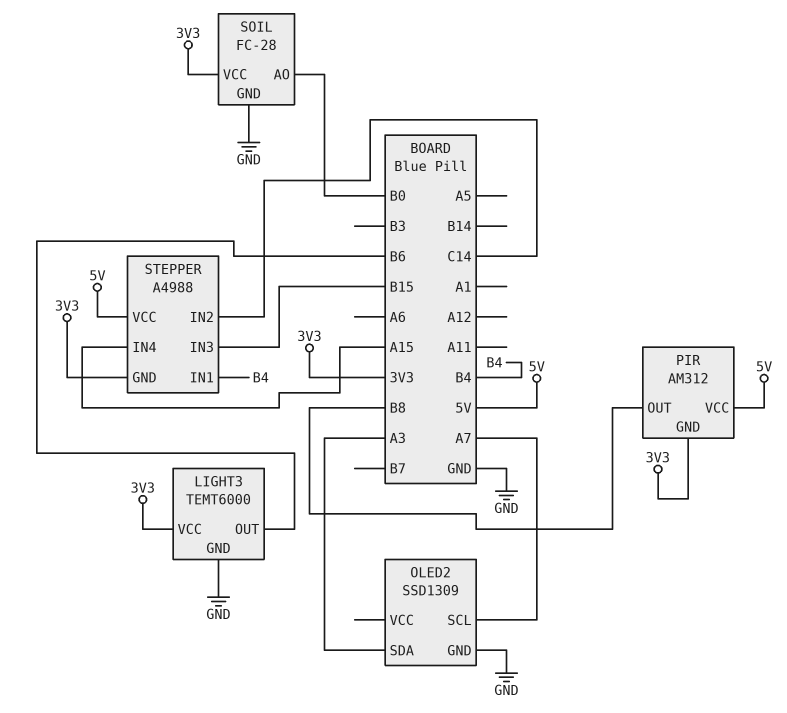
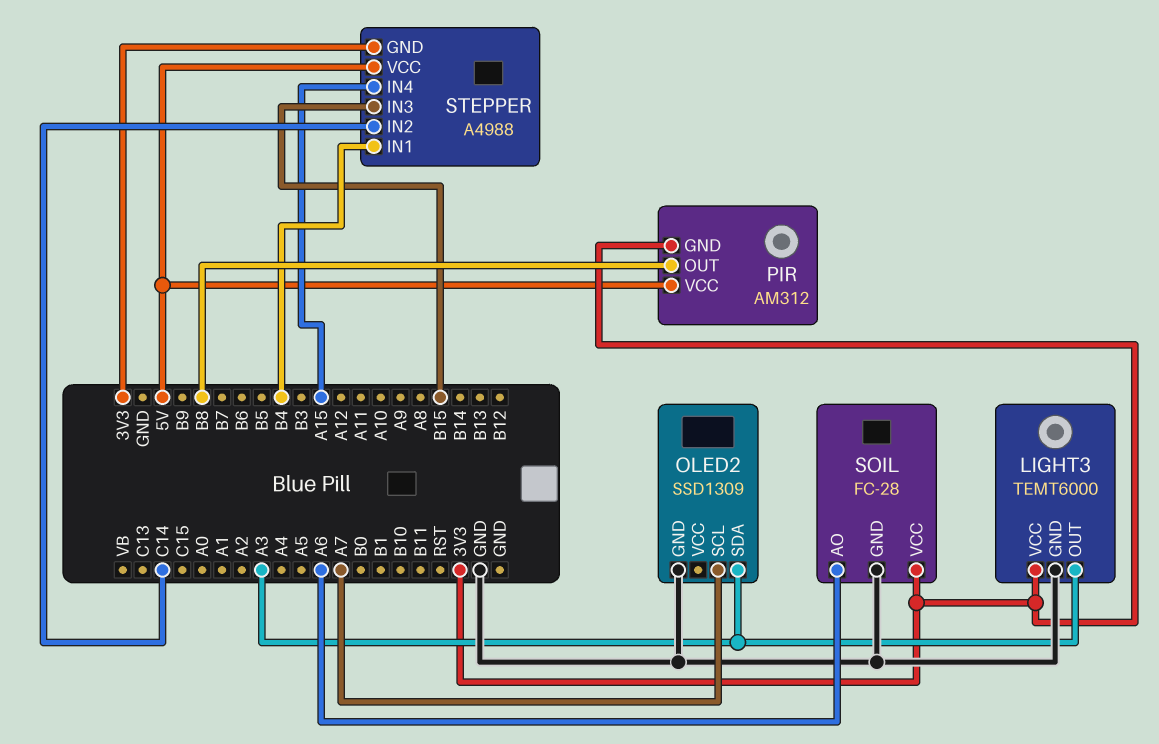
LIGHT3 pin OUT: B6 -> A3
SOIL pin AO: B0 -> A6

